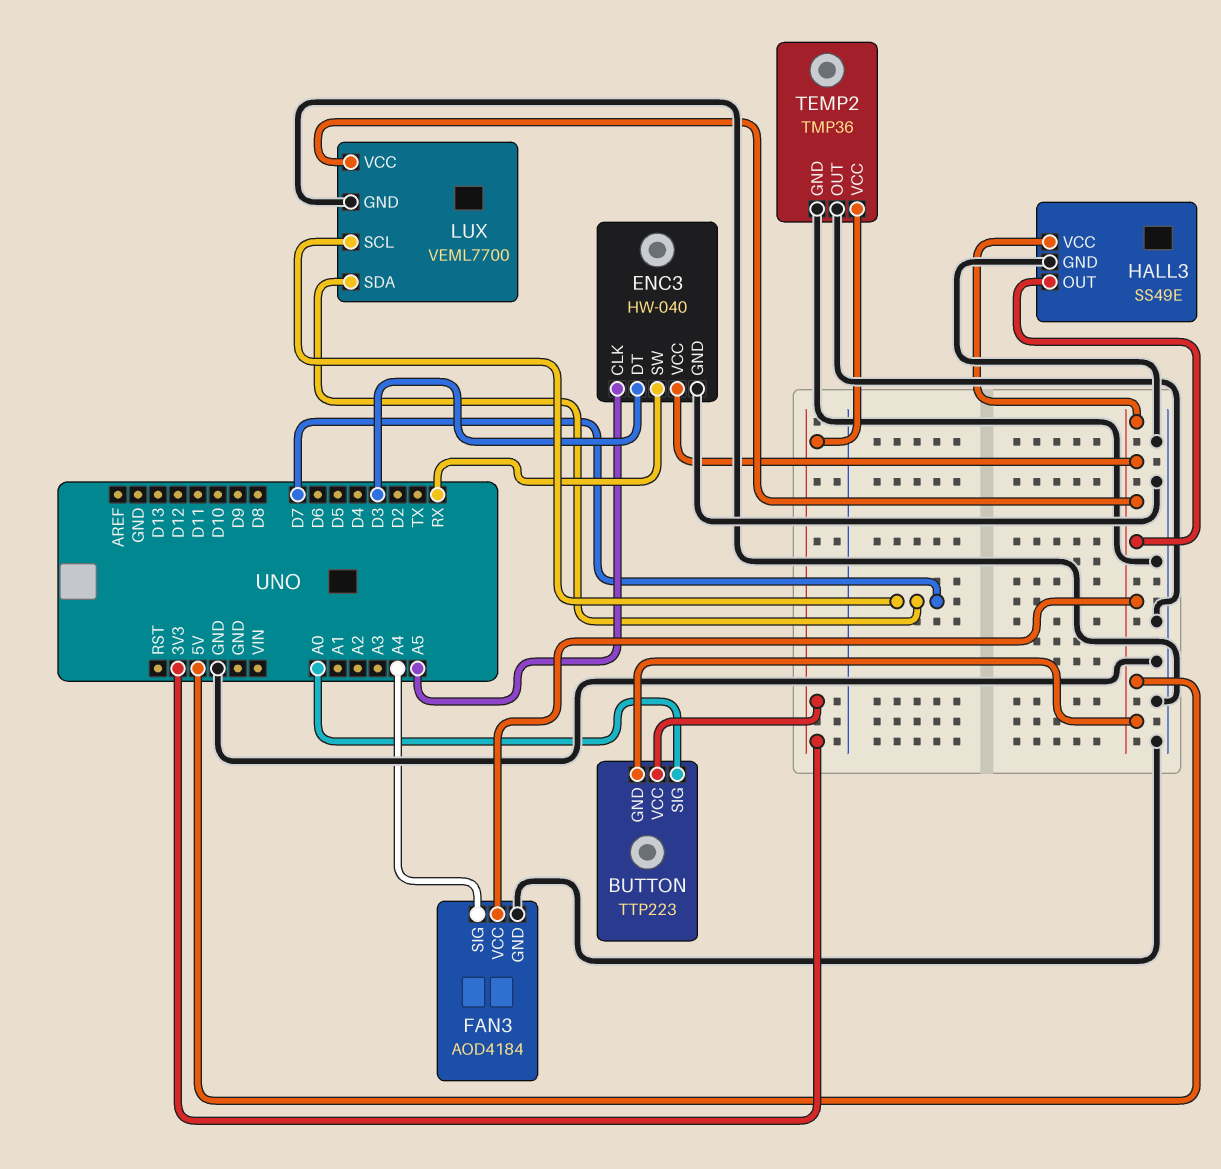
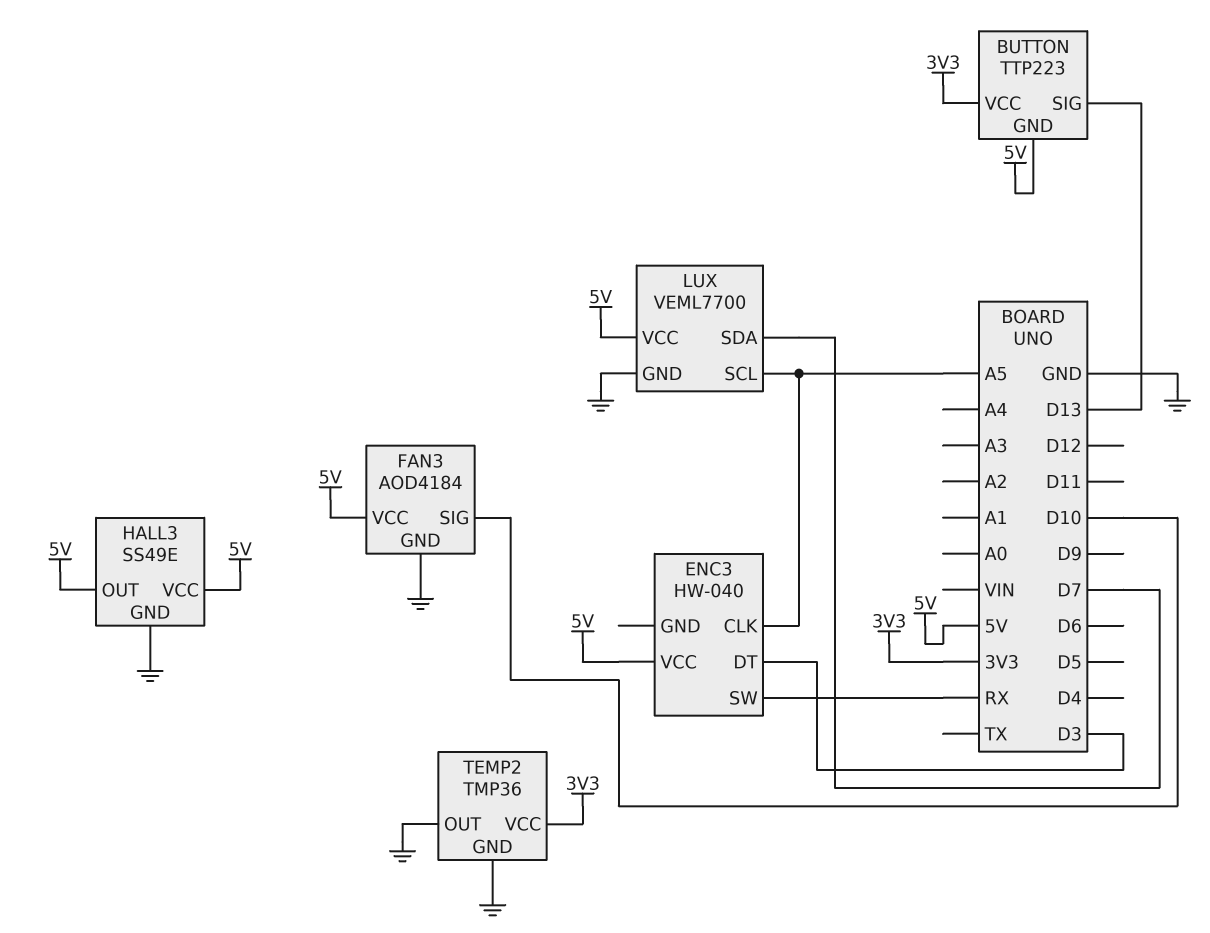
BUTTON pin SIG: A0 -> D13
ENC3 pin GND: GND -> none
FAN3 pin SIG: A4 -> D10
LUX pin SCL: D7 -> A5

